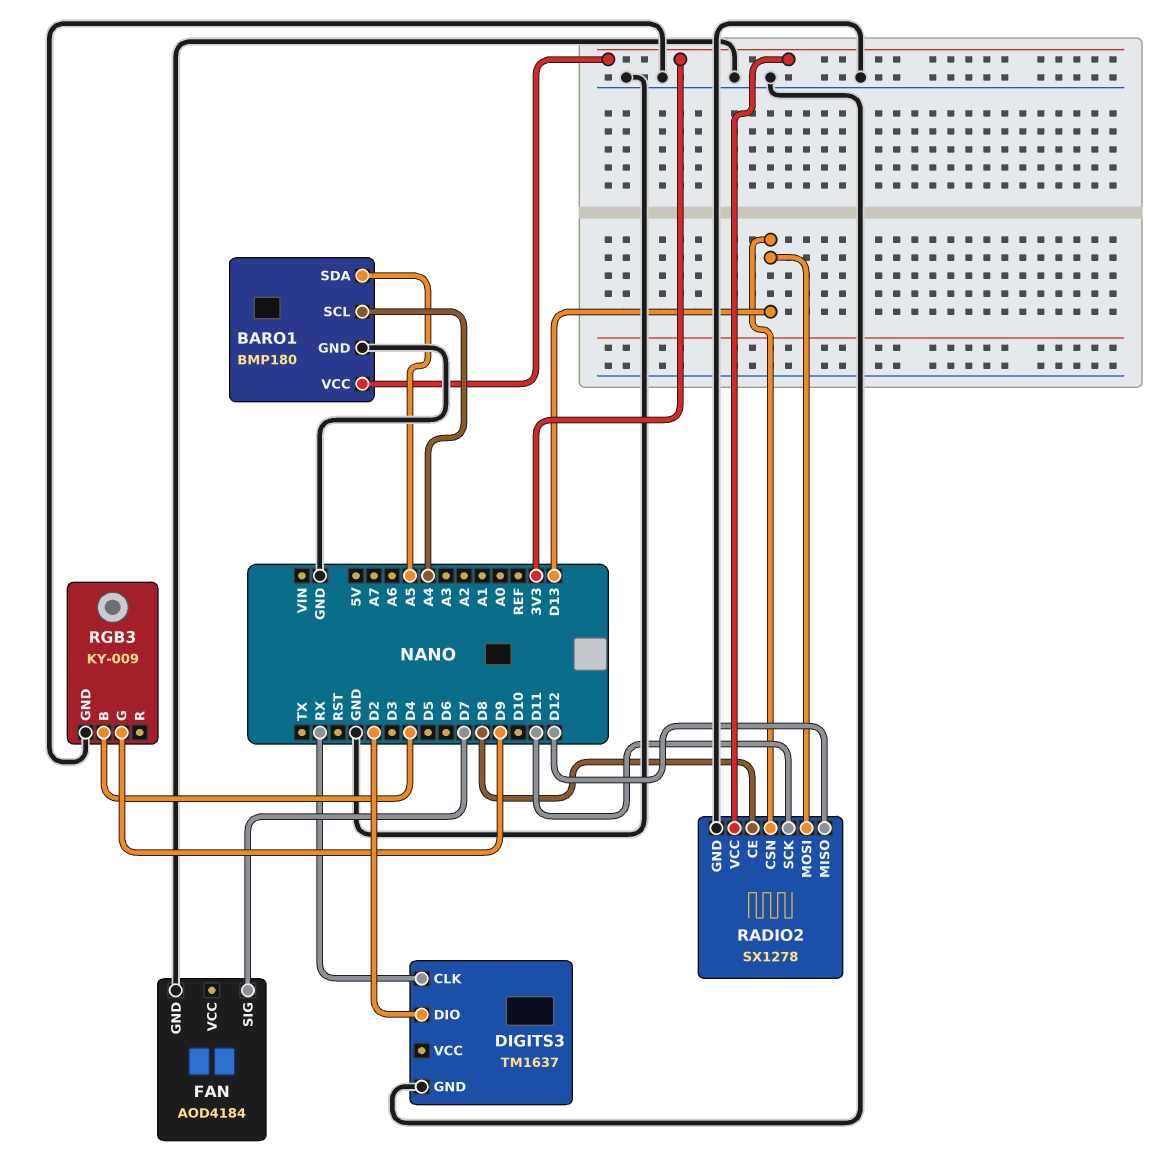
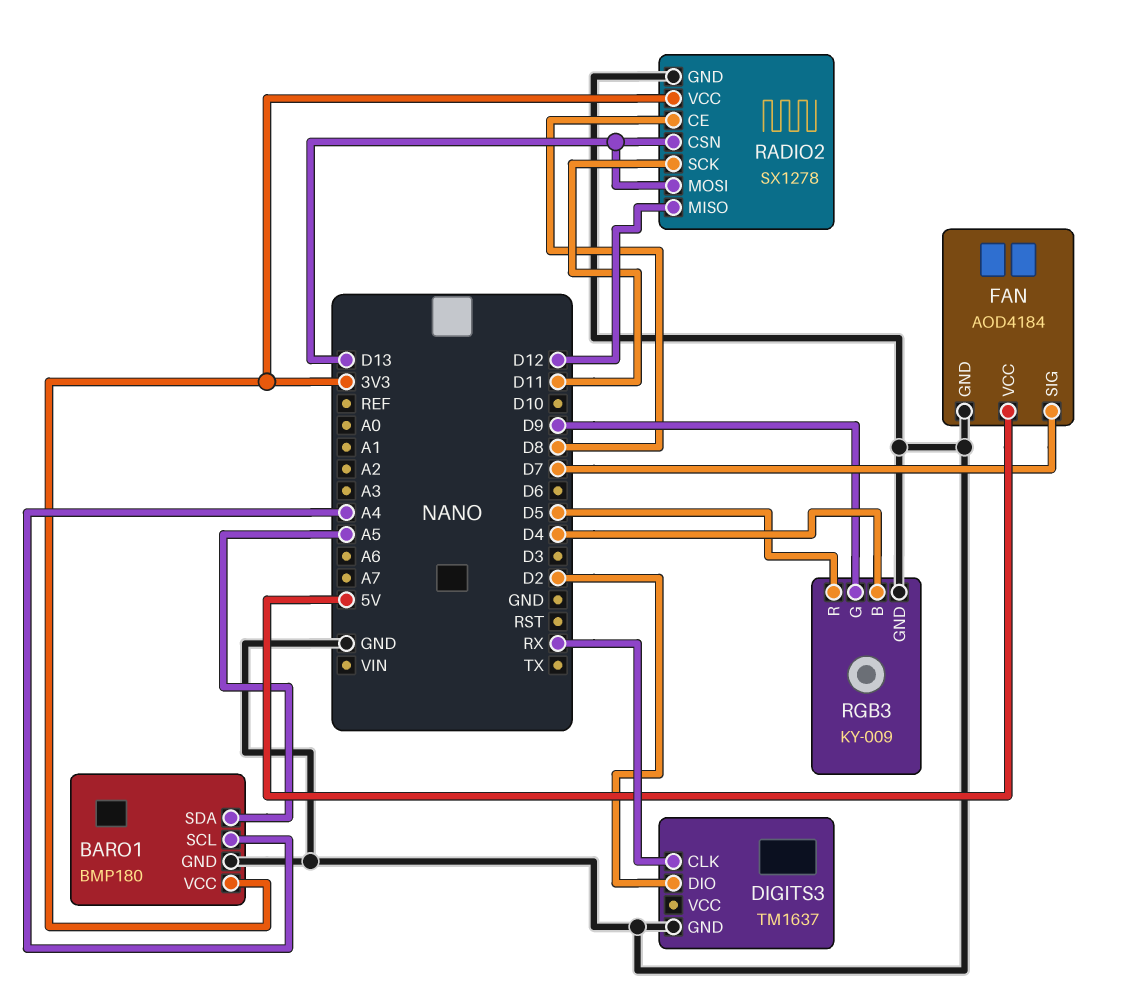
FAN pin VCC: none -> 5V
RGB3 pin R: none -> D5

